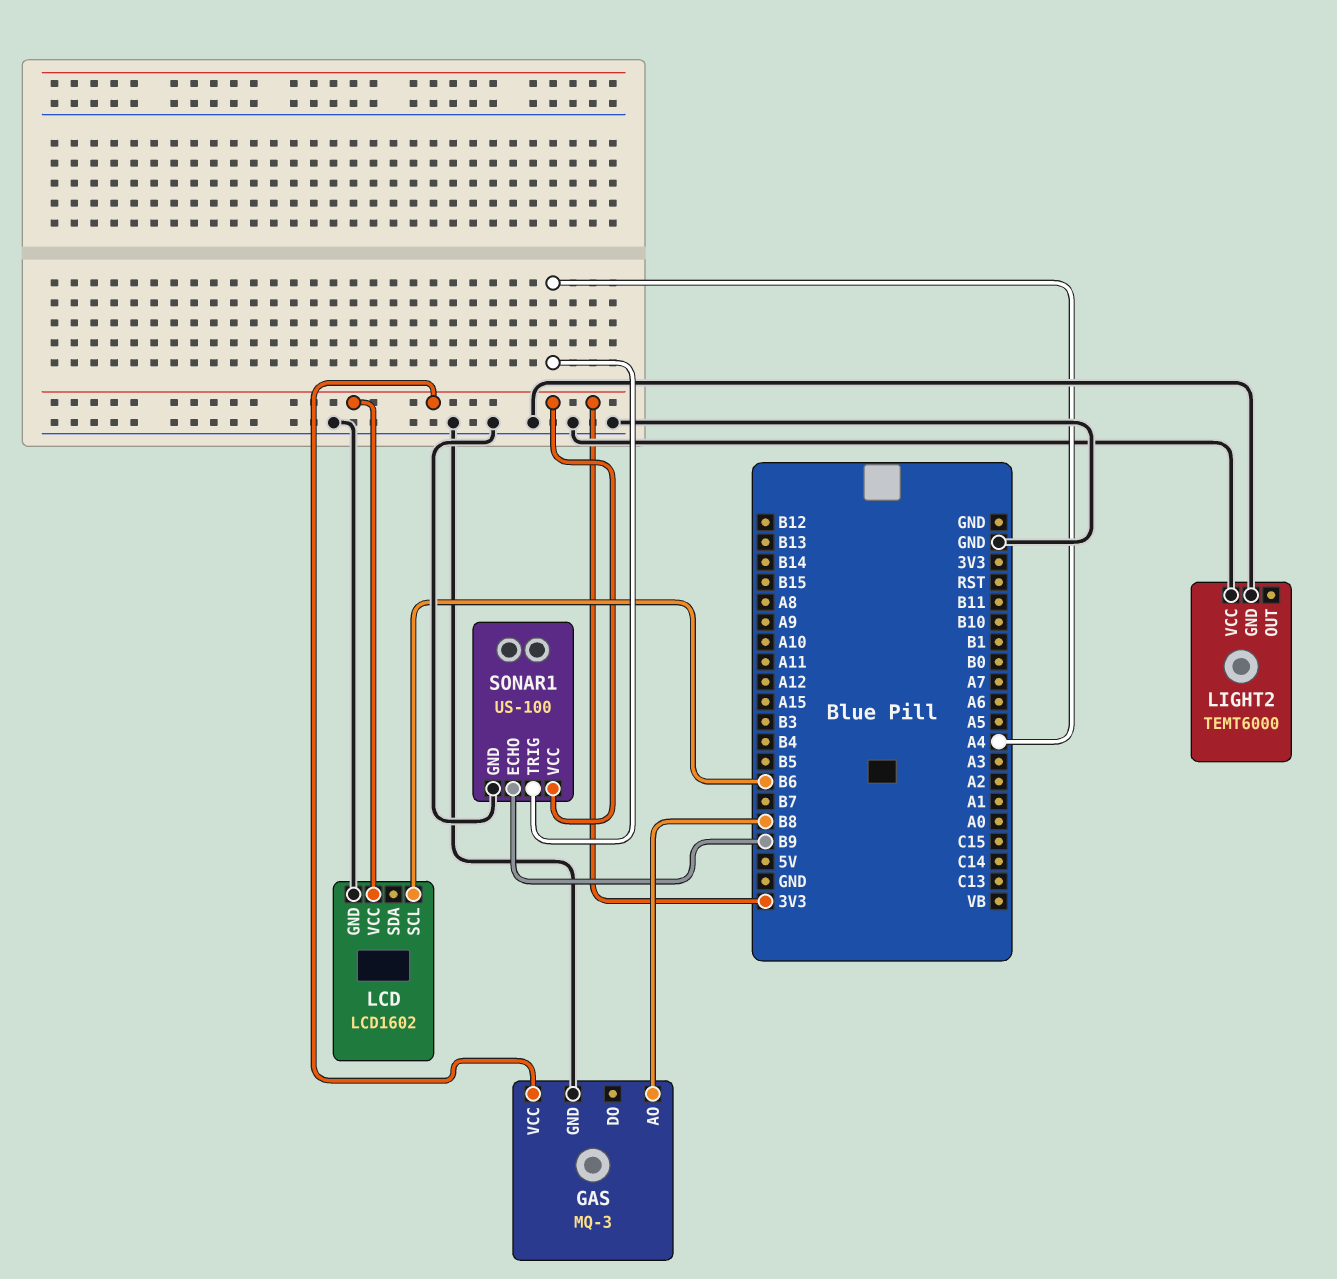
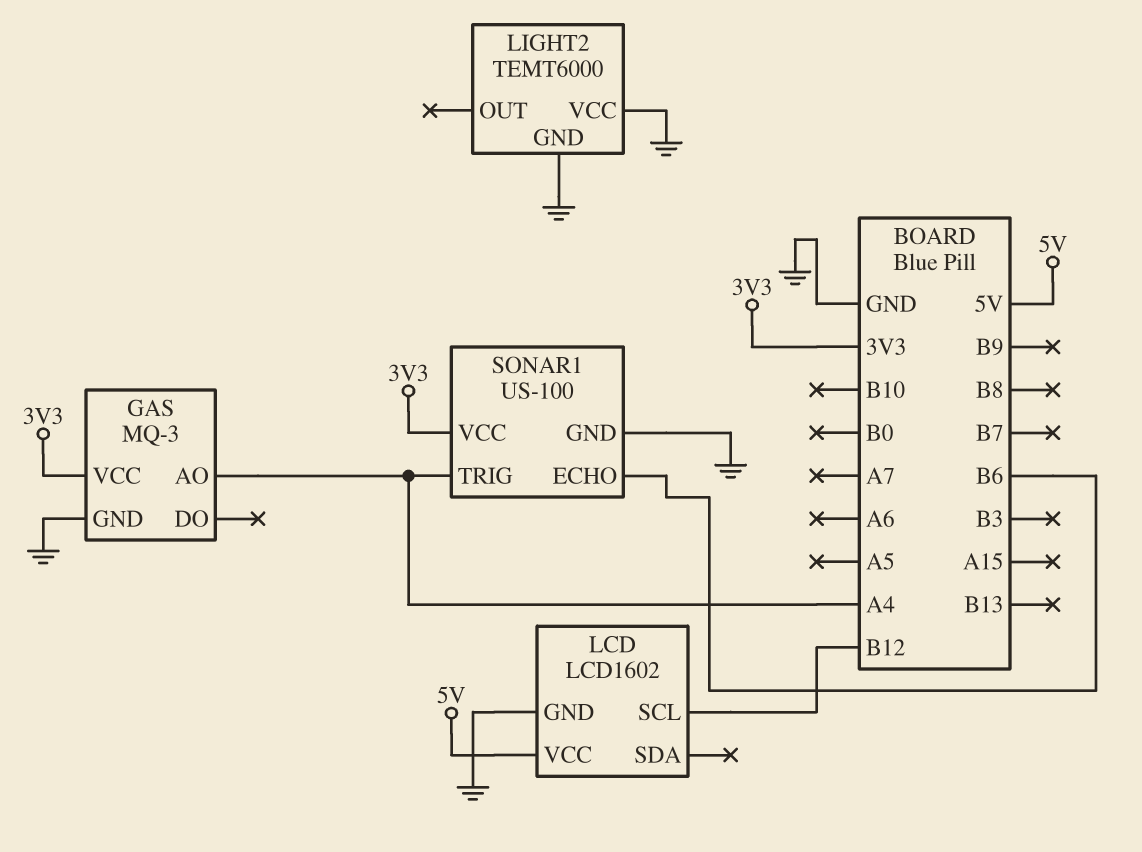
GAS pin AO: B8 -> A4
LCD pin SCL: B6 -> B12
LCD pin VCC: 3V3 -> 5V
SONAR1 pin ECHO: B9 -> B6

